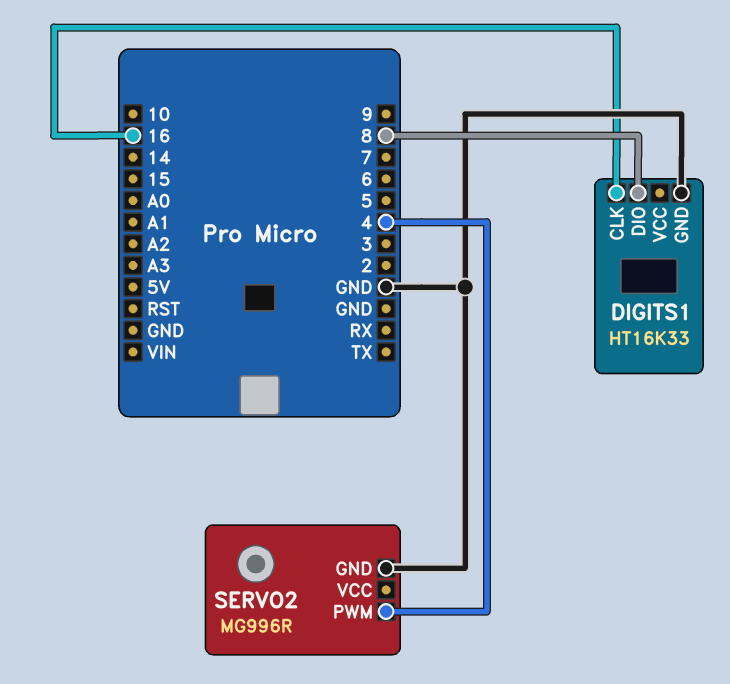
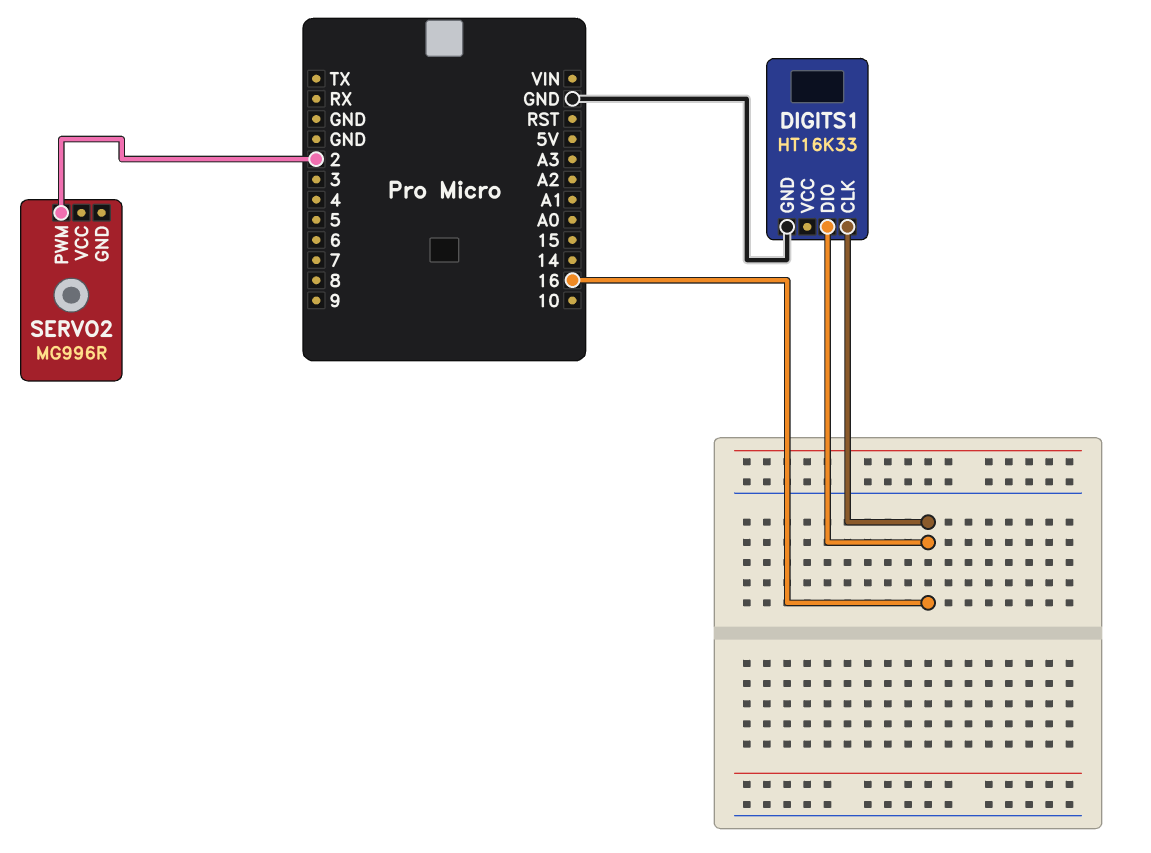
DIGITS1 pin DIO: 8 -> 16
SERVO2 pin GND: GND -> none
SERVO2 pin PWM: 4 -> 2

